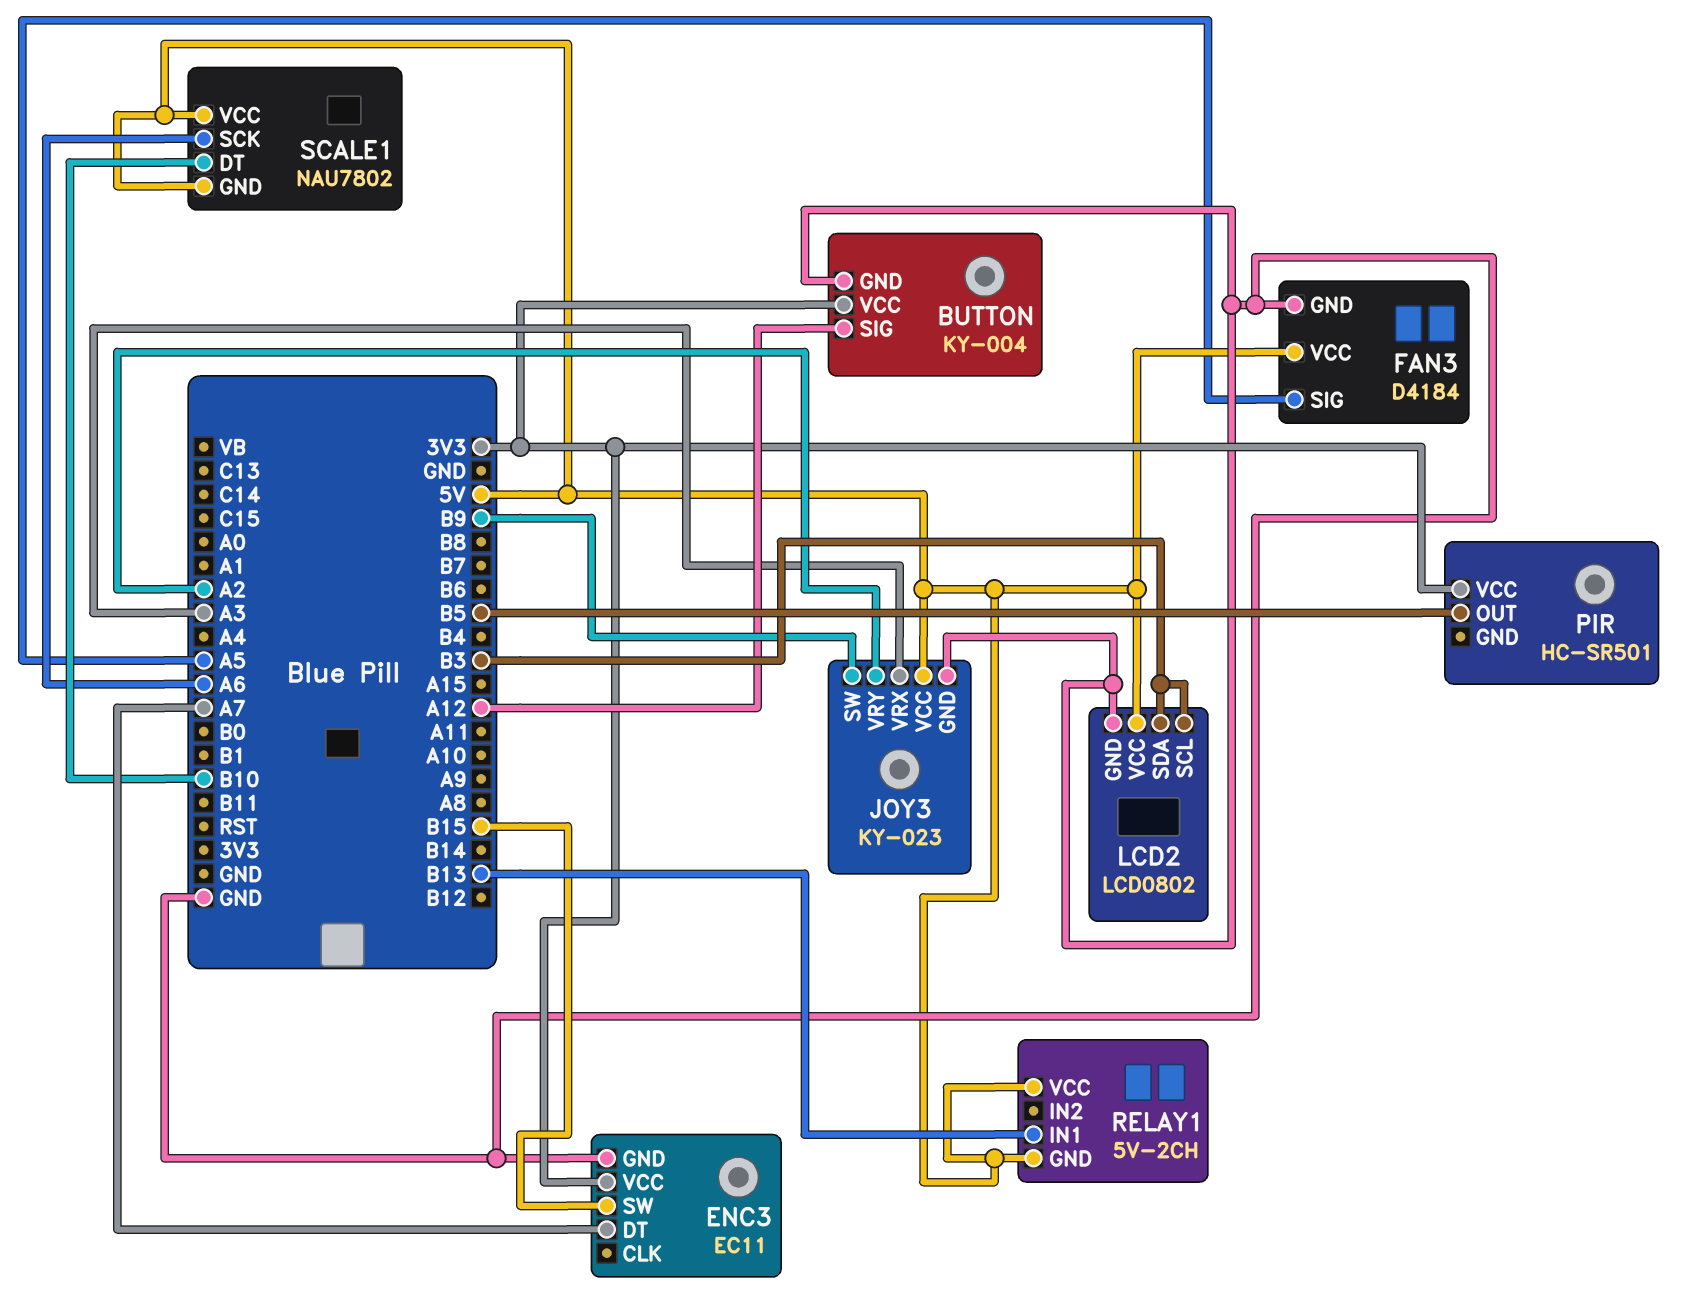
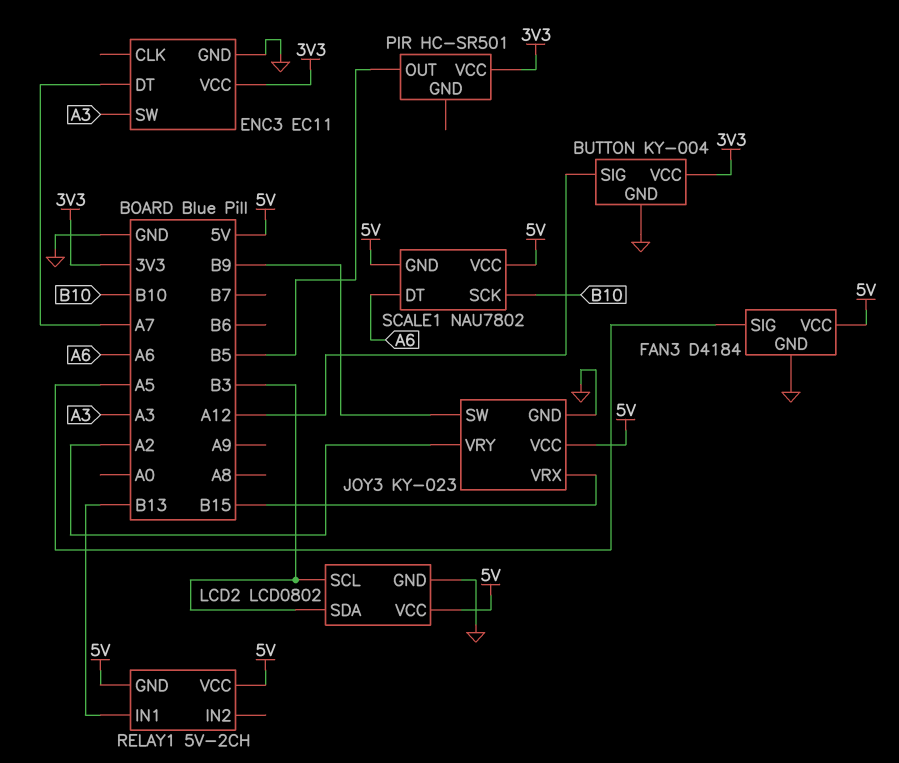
ENC3 pin SW: B15 -> A3
JOY3 pin VRX: A3 -> B15
SCALE1 pin DT: B10 -> A6
SCALE1 pin SCK: A6 -> B10

